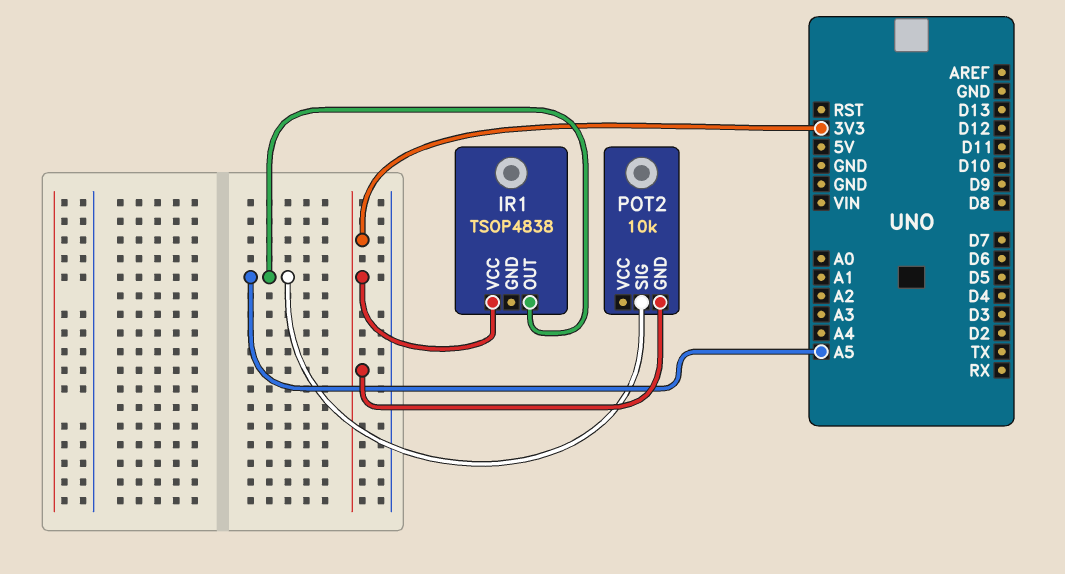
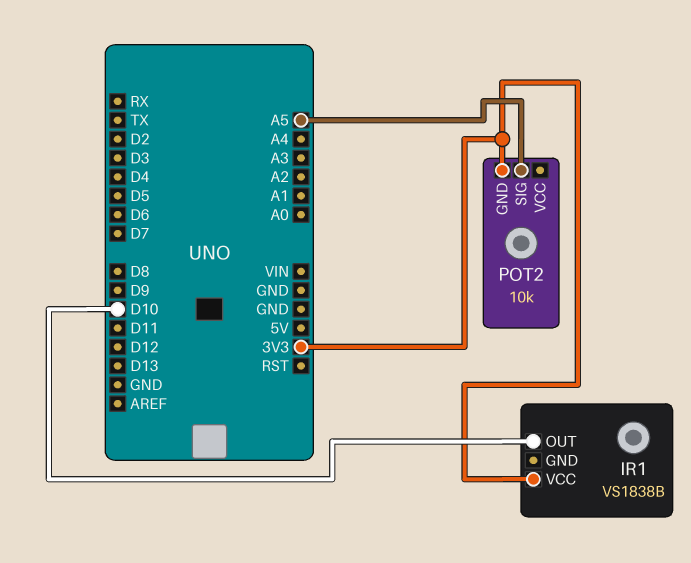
IR1: TSOP4838 -> VS1838B
IR1 pin OUT: A5 -> D10

